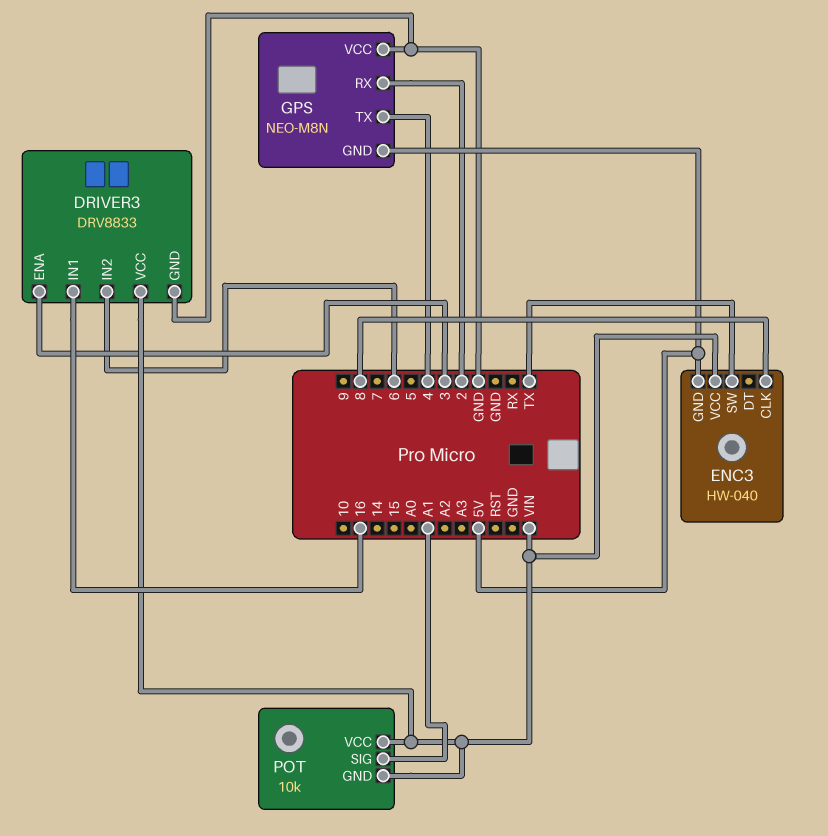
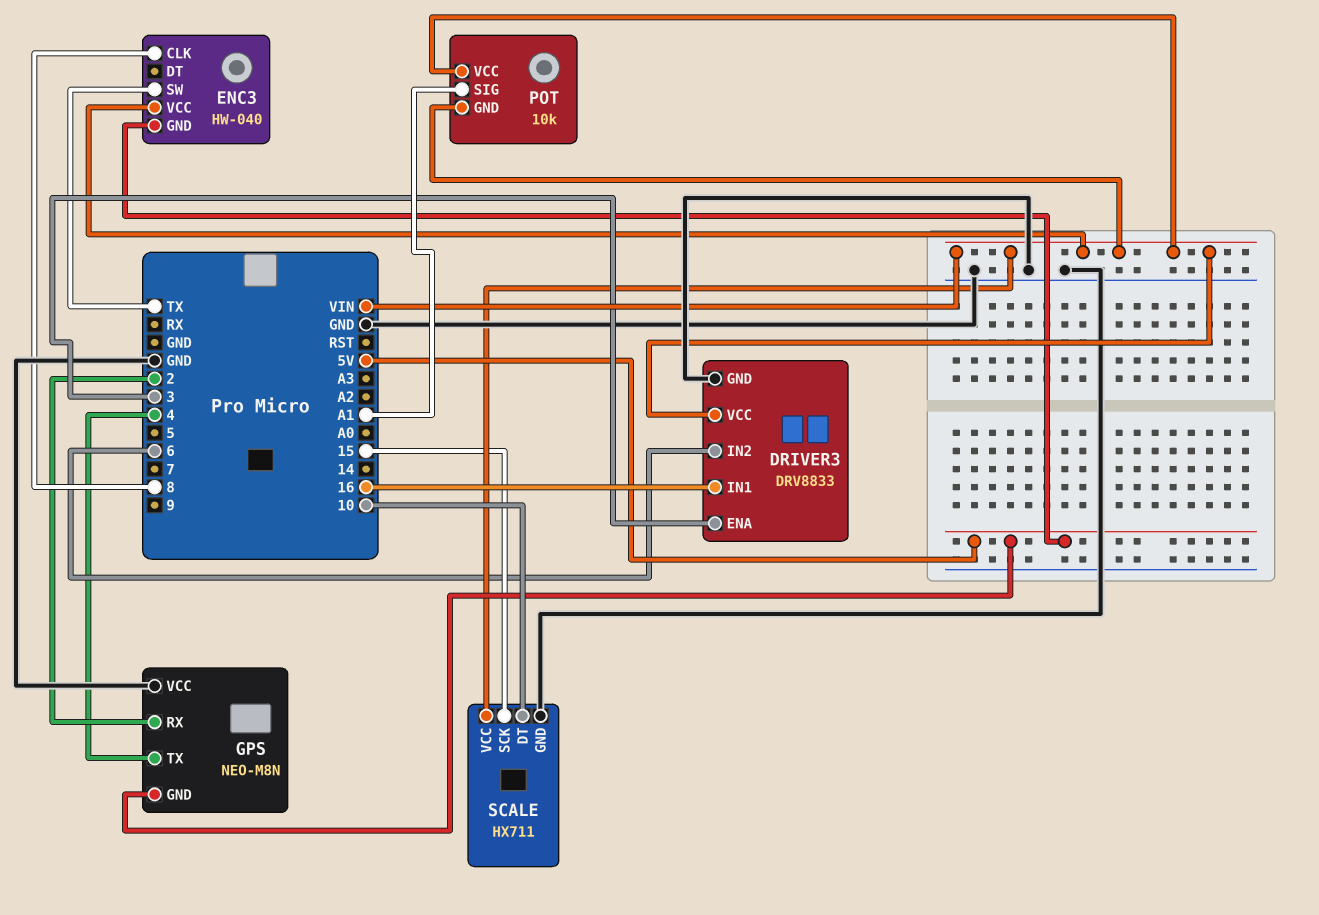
SCALE: none -> HX711
SCALE pin DT: none -> 10
SCALE pin GND: none -> GND
SCALE pin SCK: none -> 15
SCALE pin VCC: none -> VIN

